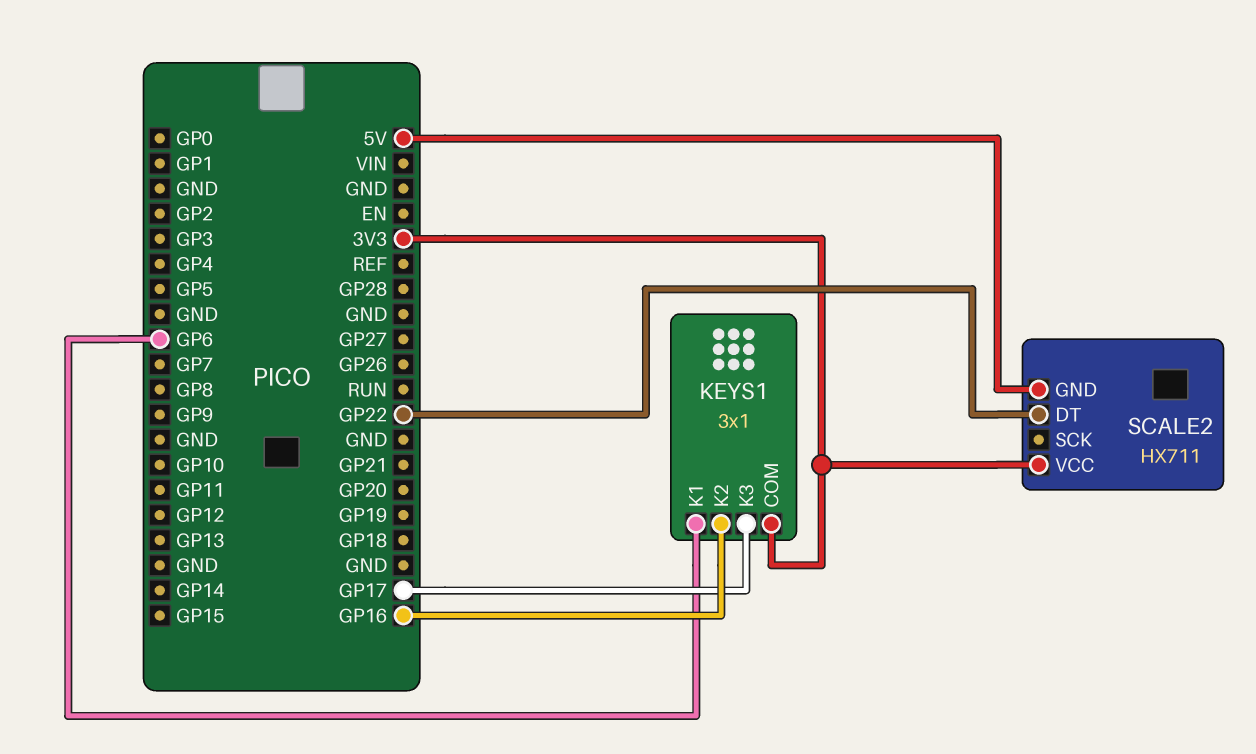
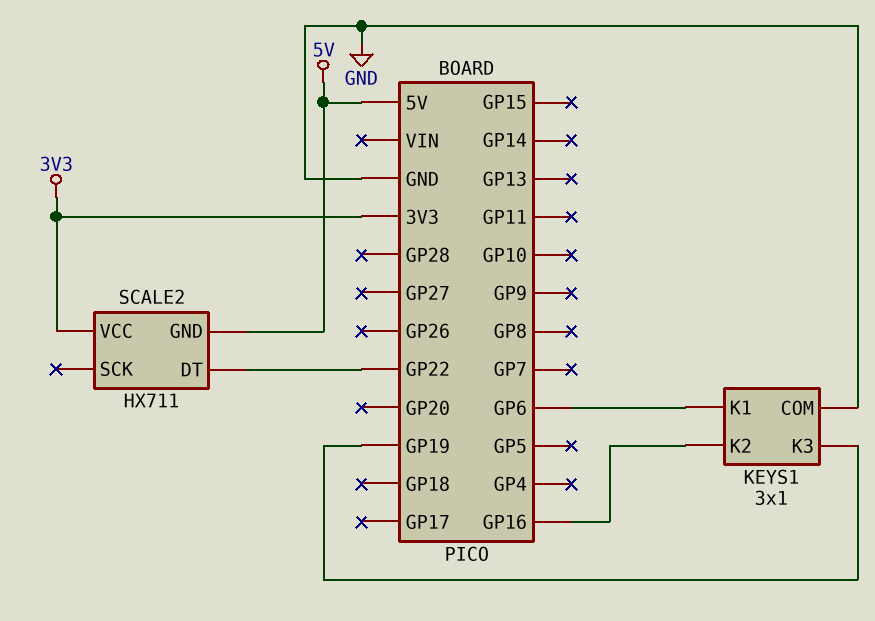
KEYS1 pin COM: 3V3 -> GND
KEYS1 pin K3: GP17 -> GP19

